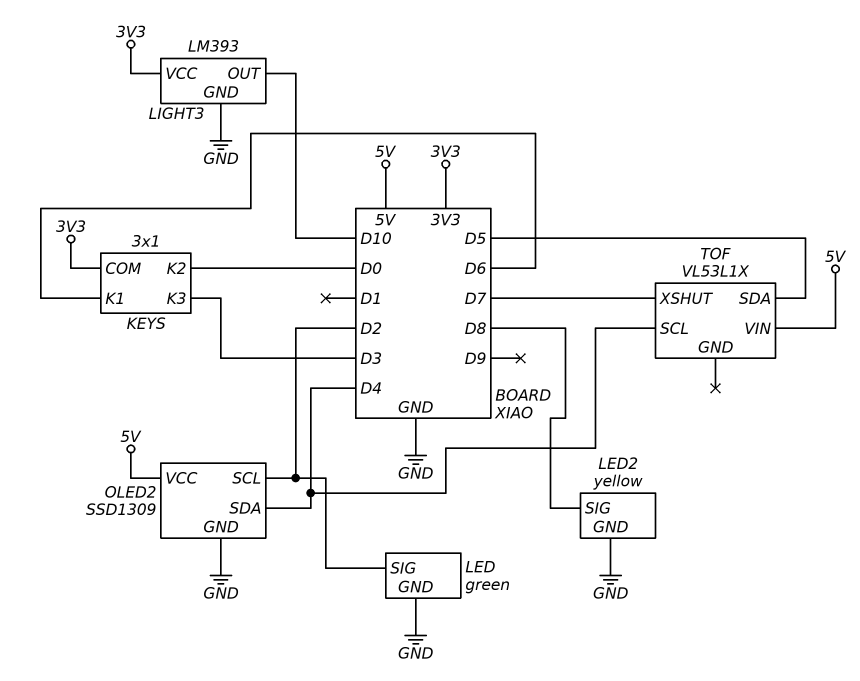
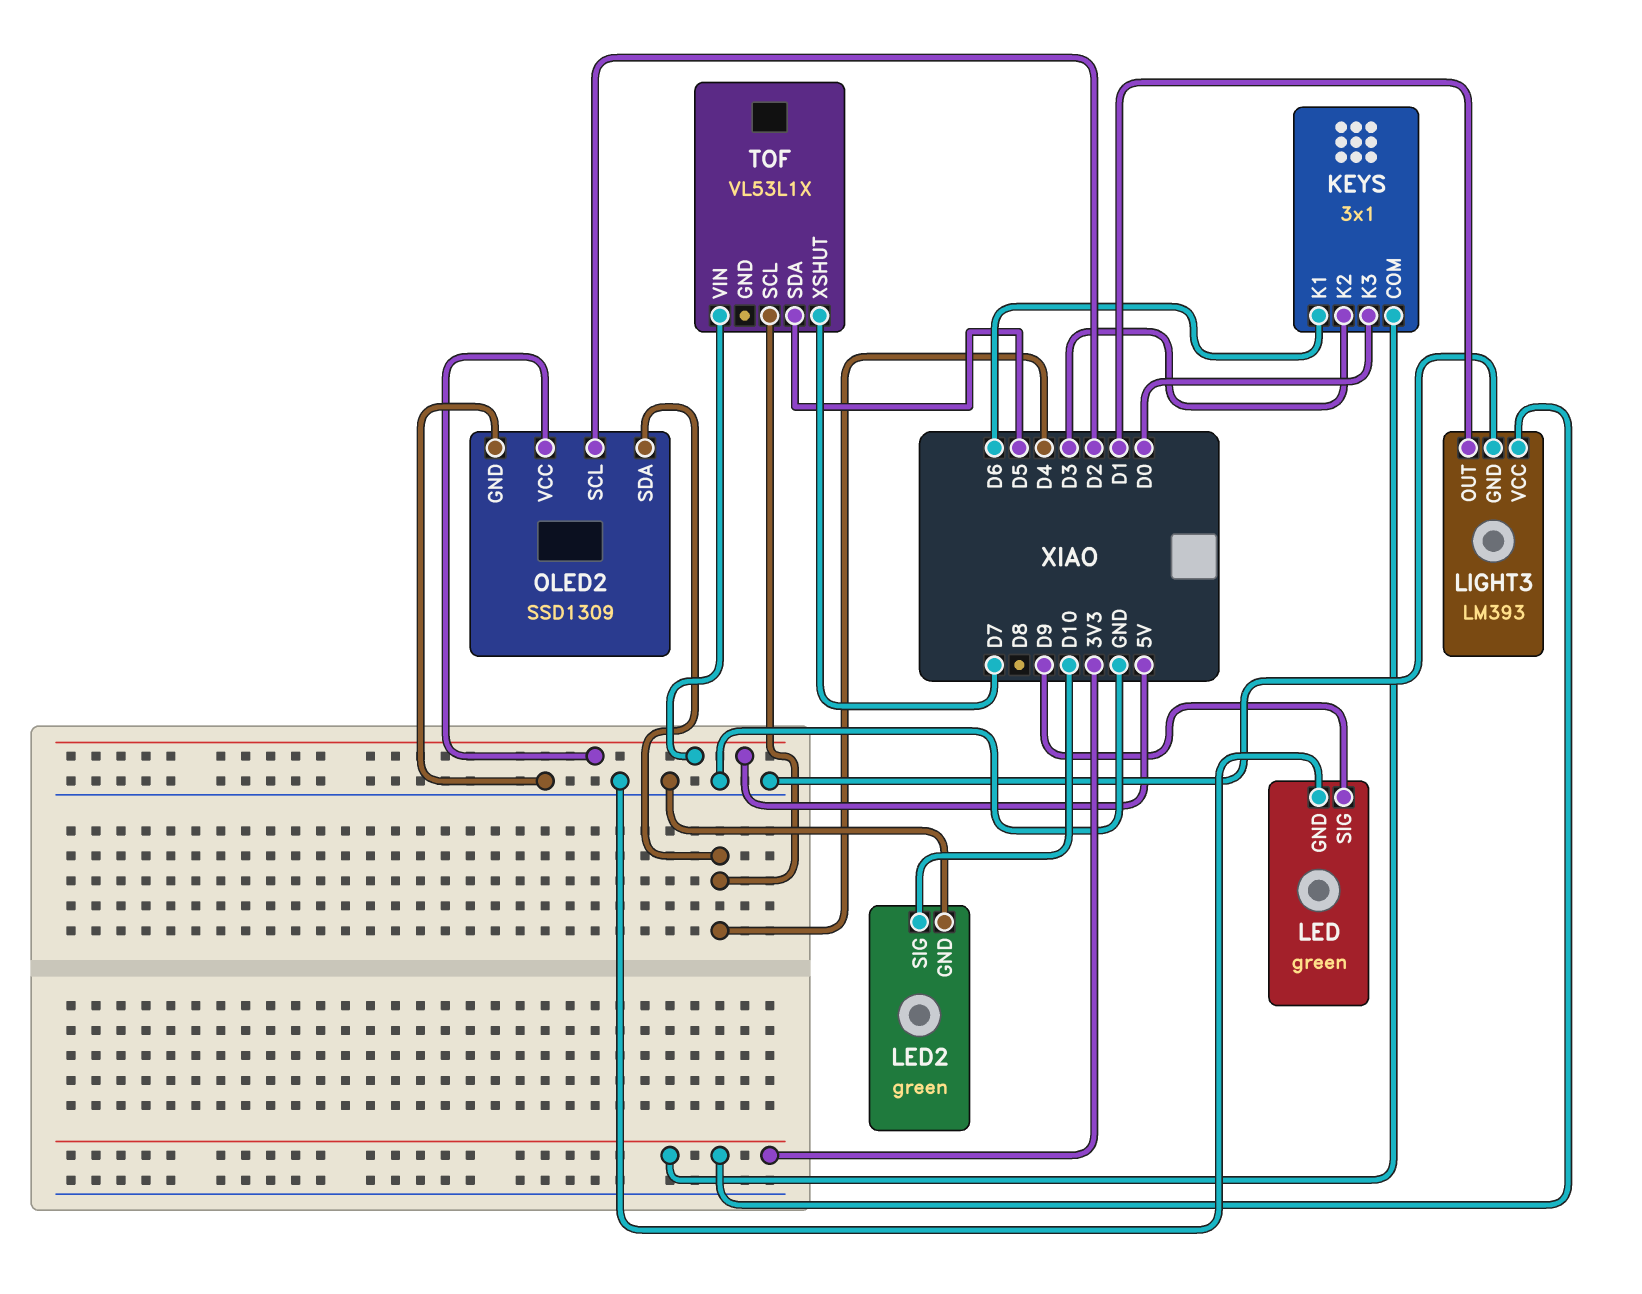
KEYS pin K2: D0 -> D3
KEYS pin K3: D3 -> D0
LED pin SIG: D2 -> D9
LED2: yellow -> green
LED2 pin SIG: D8 -> D10
LIGHT3 pin OUT: D10 -> D1

